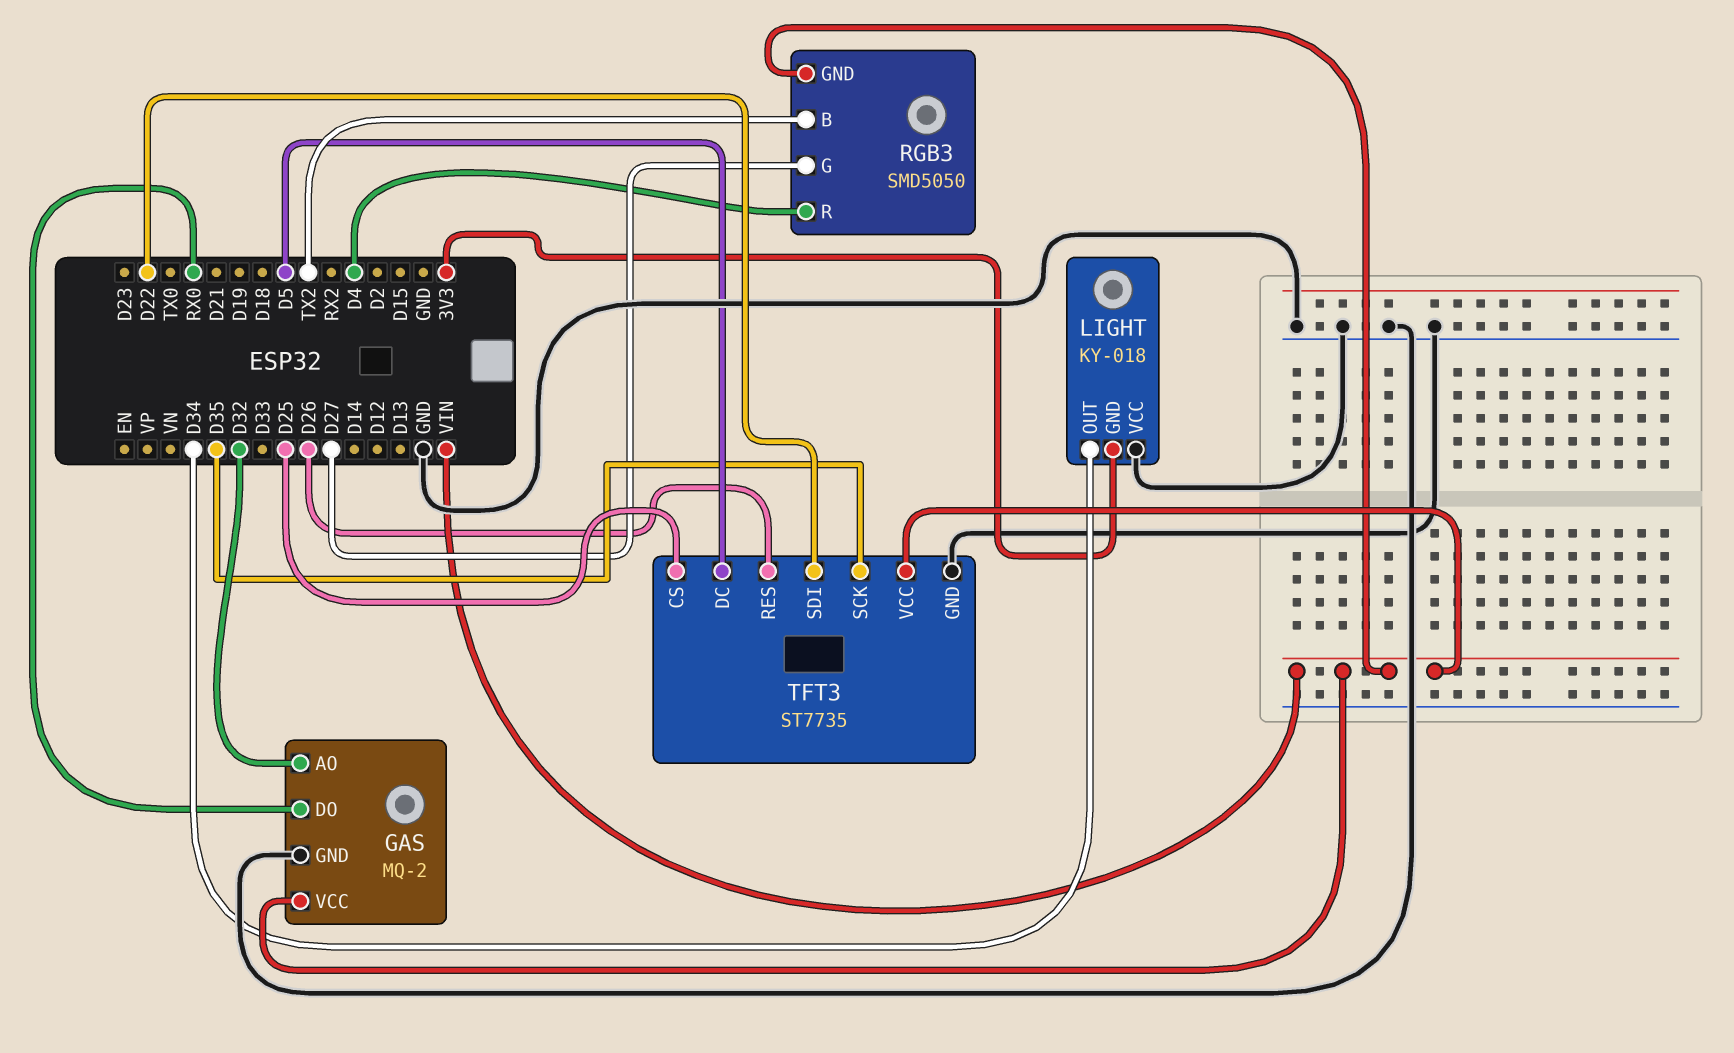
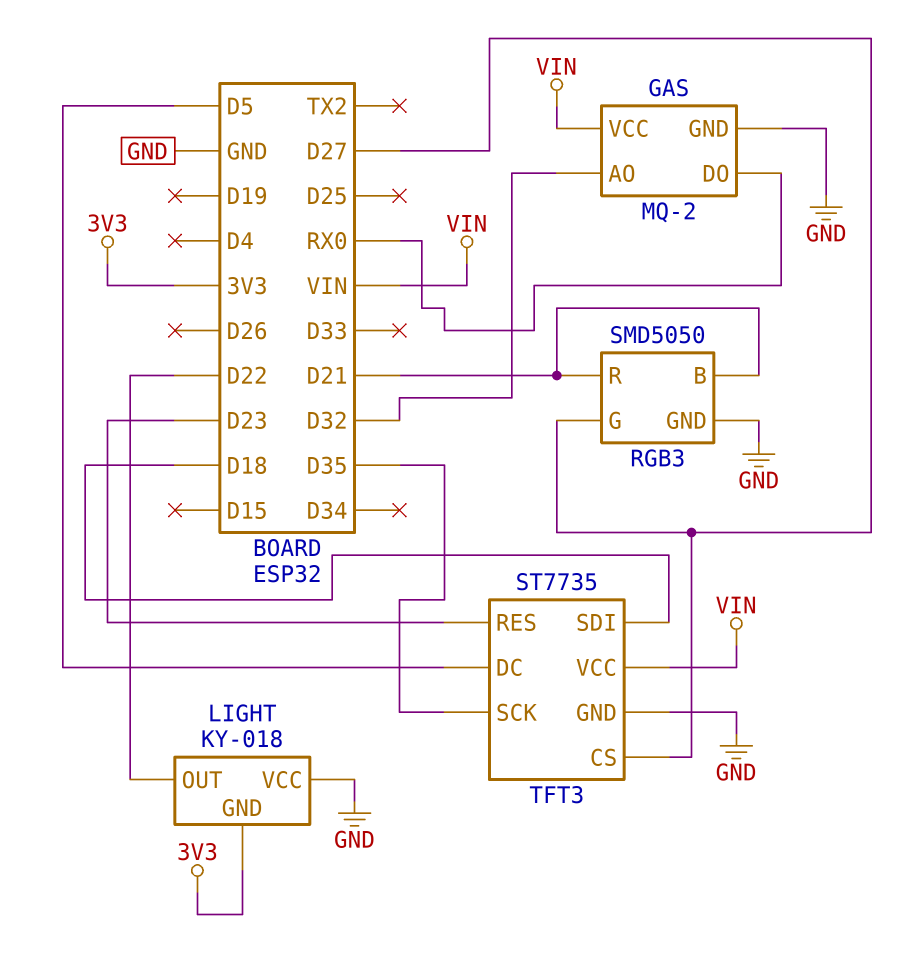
LIGHT pin OUT: D34 -> D22
RGB3 pin B: TX2 -> D21
RGB3 pin GND: VIN -> GND
RGB3 pin R: D4 -> D21
TFT3 pin CS: D25 -> D27
TFT3 pin RES: D26 -> D23
TFT3 pin SDI: D22 -> D18

